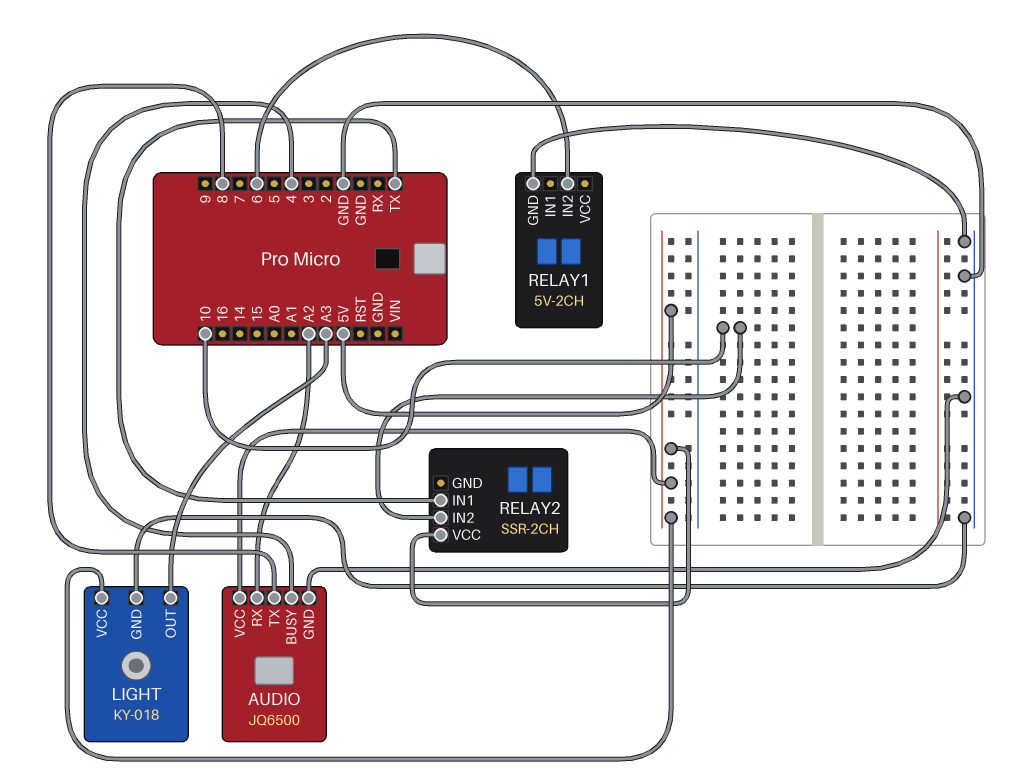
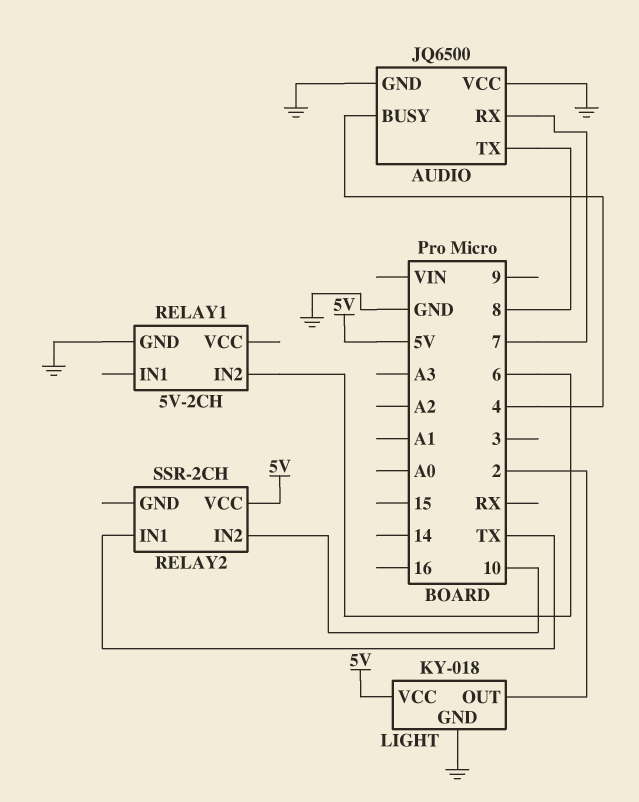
AUDIO pin RX: A2 -> 7
AUDIO pin VCC: 5V -> GND
LIGHT pin OUT: A3 -> 2

